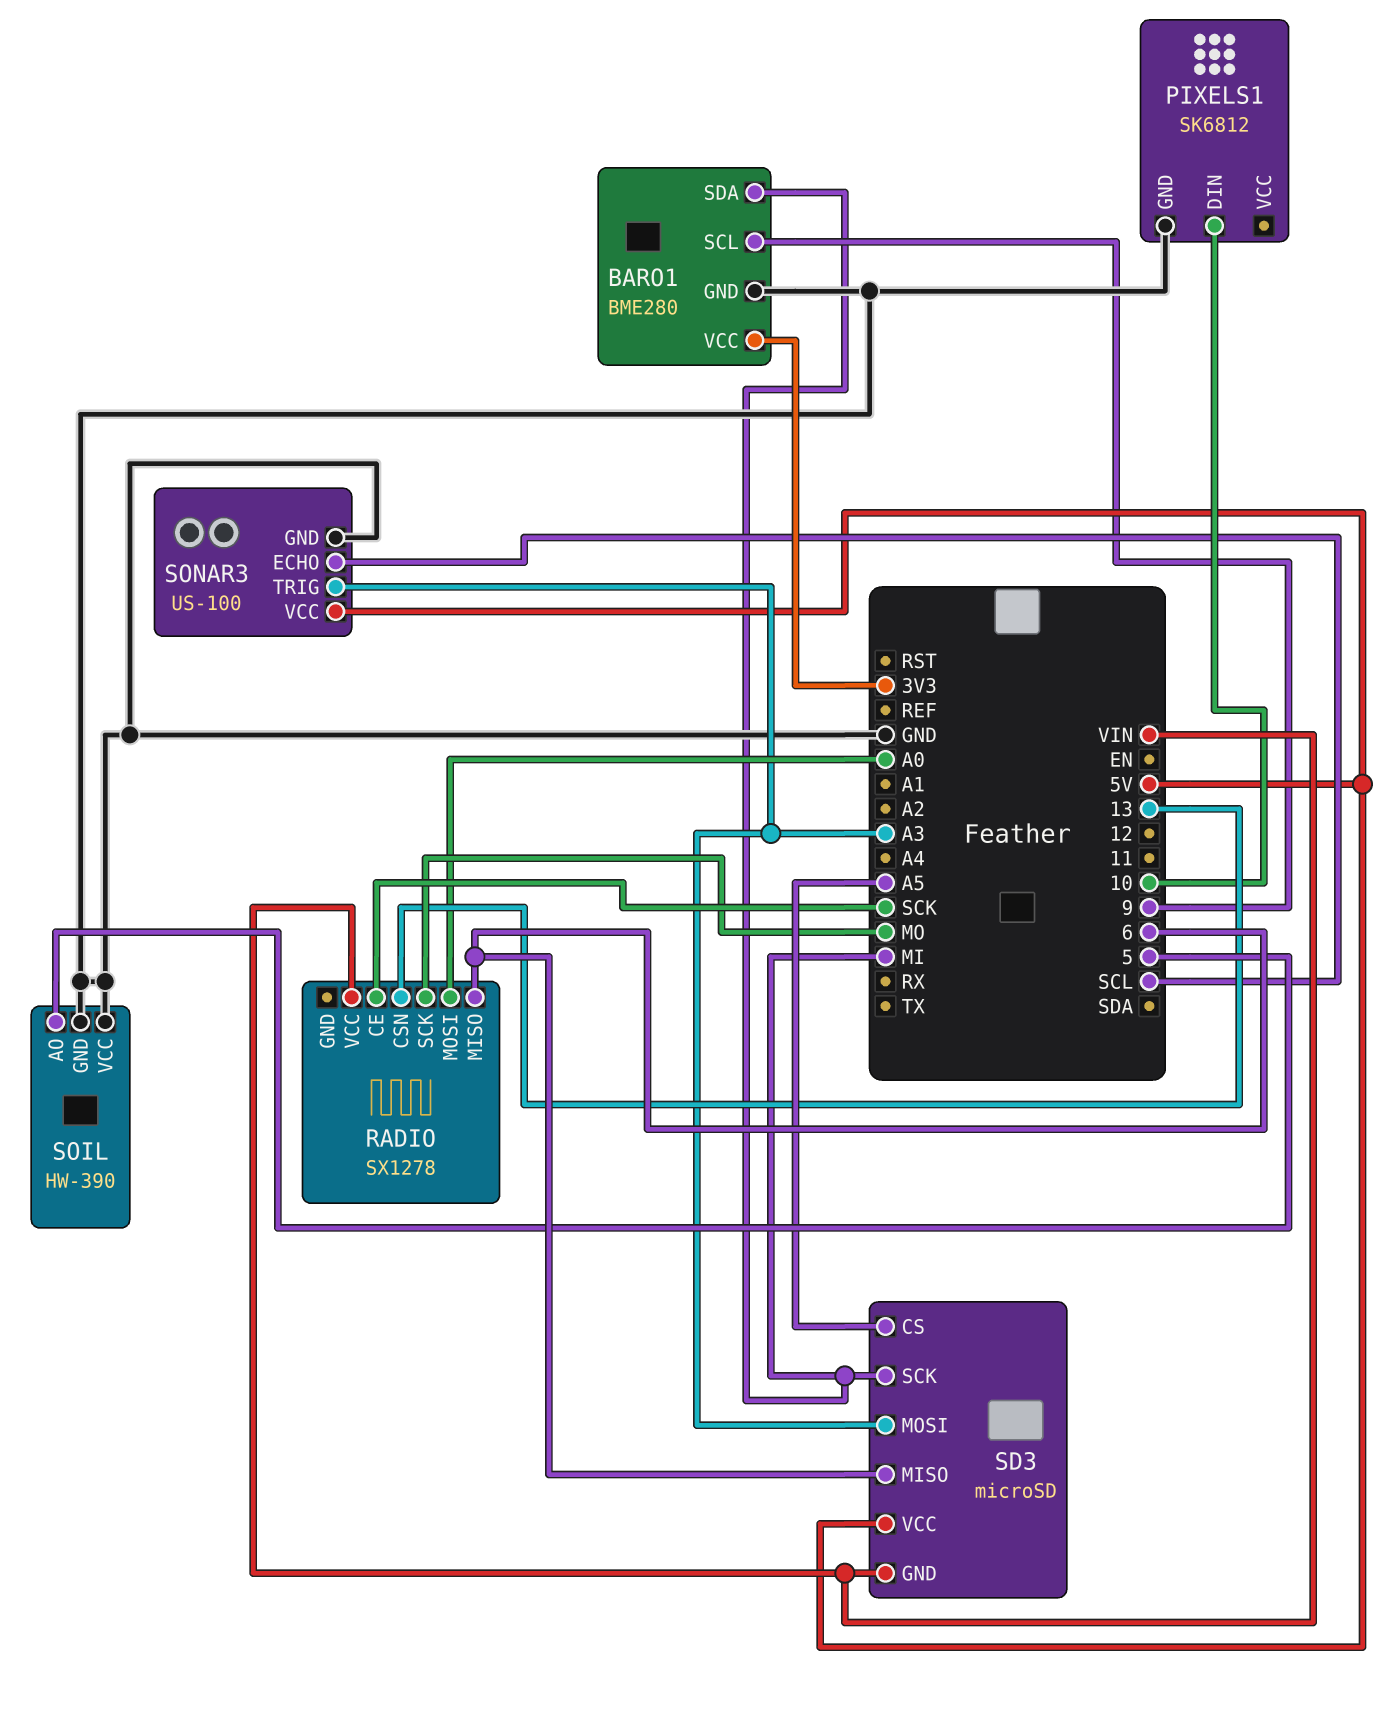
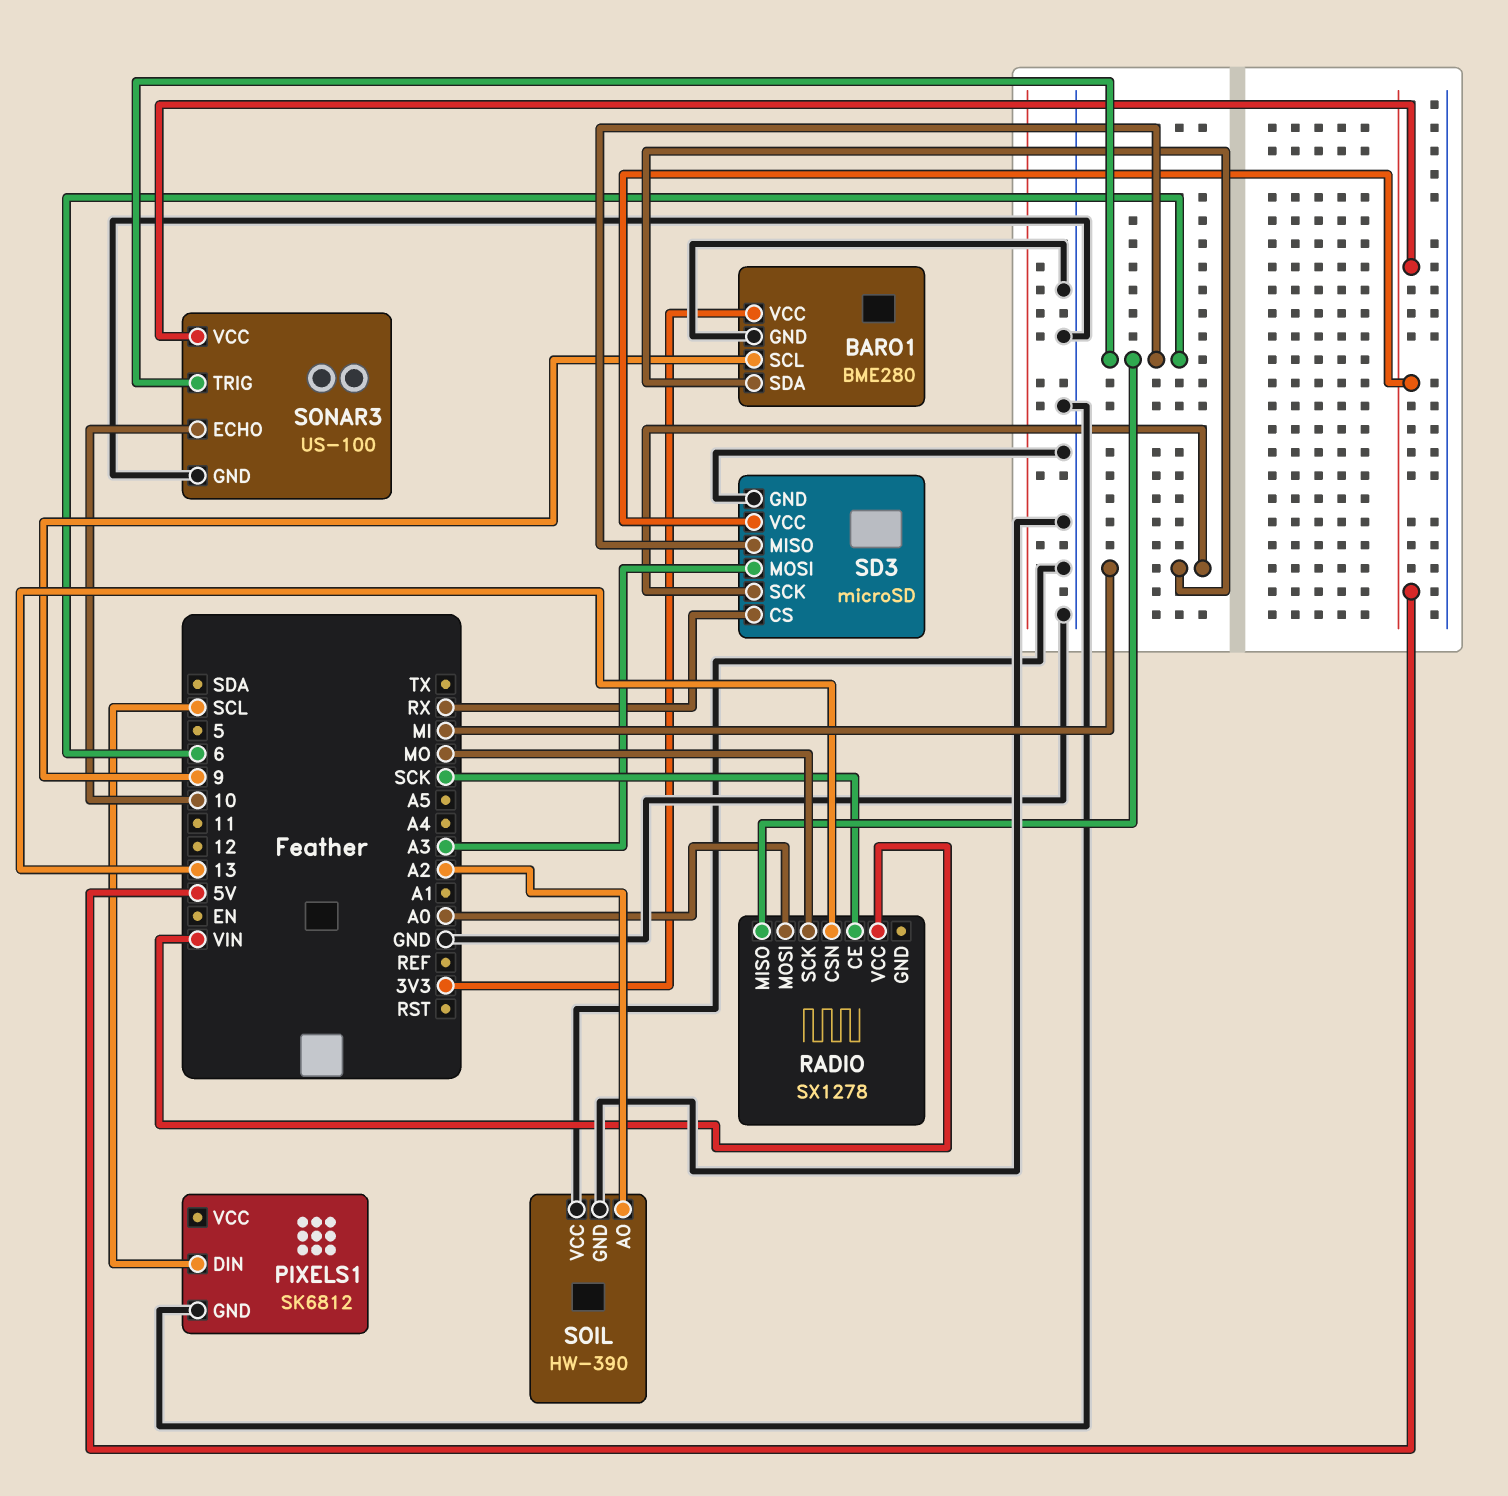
PIXELS1 pin DIN: 10 -> SCL
SD3 pin CS: A5 -> RX
SD3 pin GND: VIN -> GND
SOIL pin AO: 5 -> A2
SONAR3 pin ECHO: SCL -> 10
SONAR3 pin TRIG: A3 -> 6

